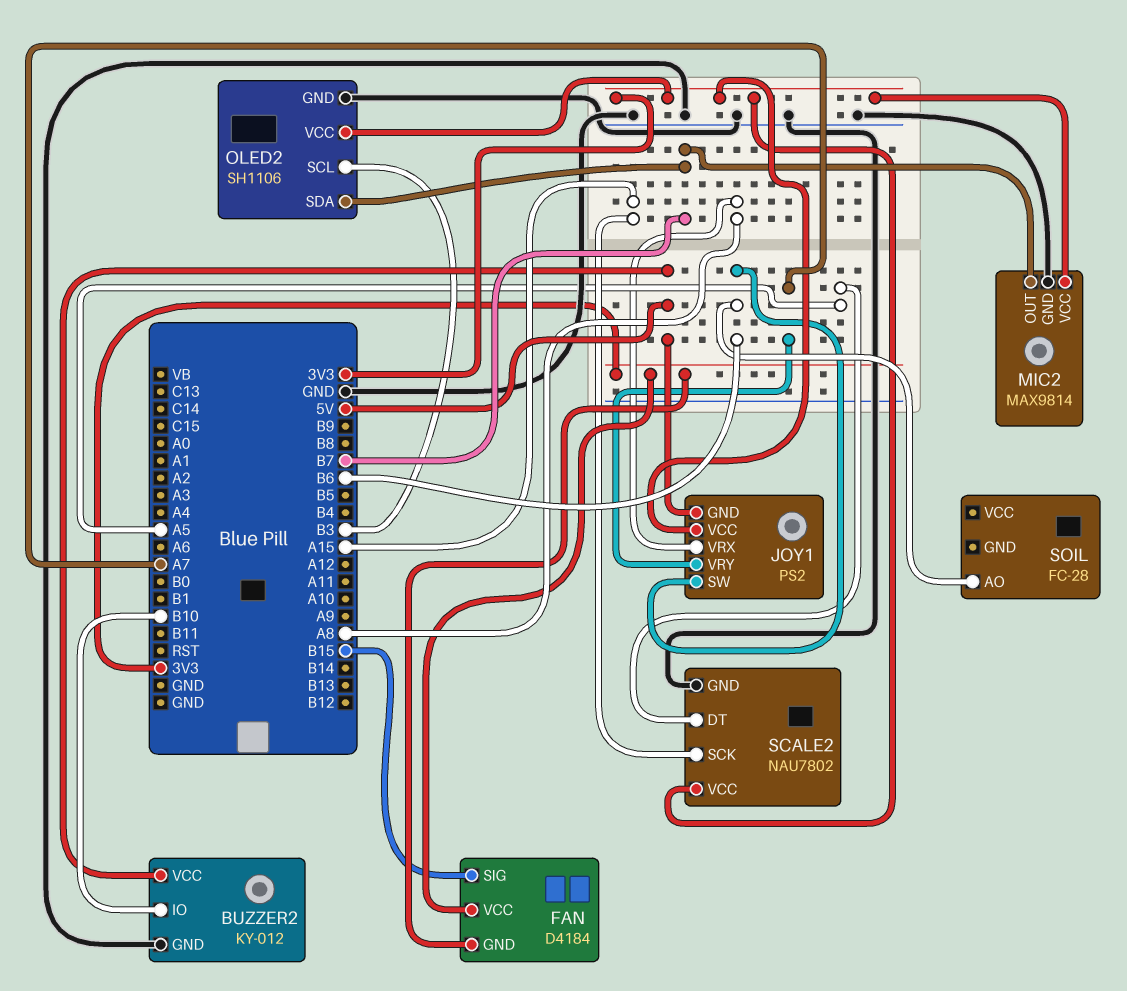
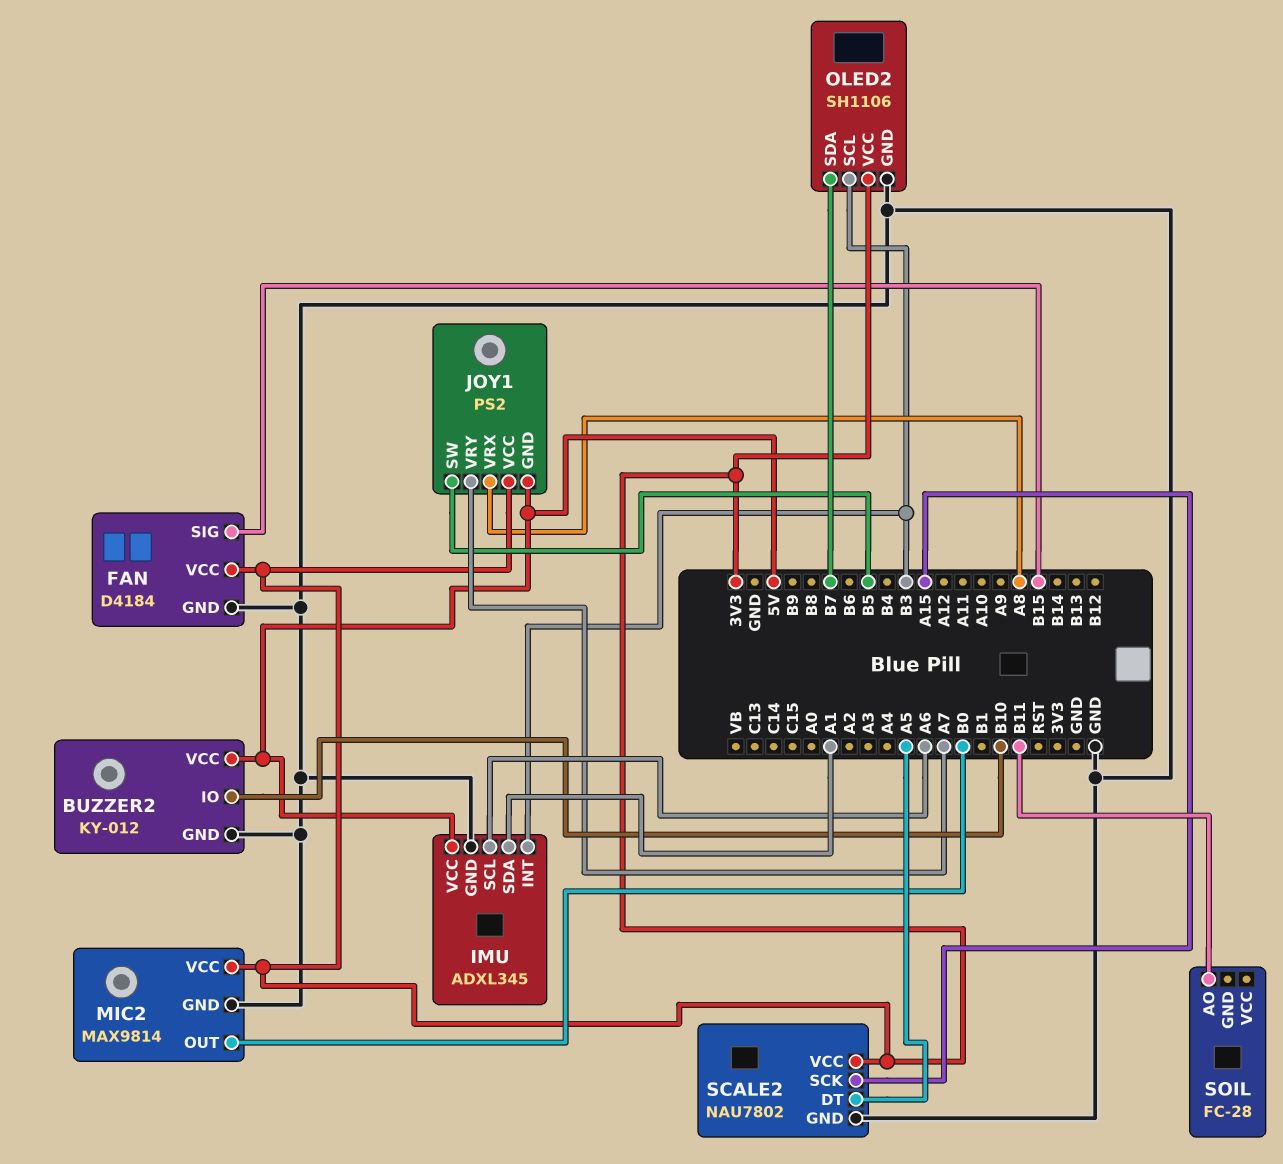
FAN pin GND: 3V3 -> GND
IMU: none -> ADXL345
IMU pin GND: none -> GND
IMU pin INT: none -> B3
IMU pin SCL: none -> A6
IMU pin SDA: none -> A1
IMU pin VCC: none -> 5V
JOY1 pin SW: B6 -> B5
MIC2 pin OUT: B7 -> B0
SOIL pin AO: B6 -> B11

